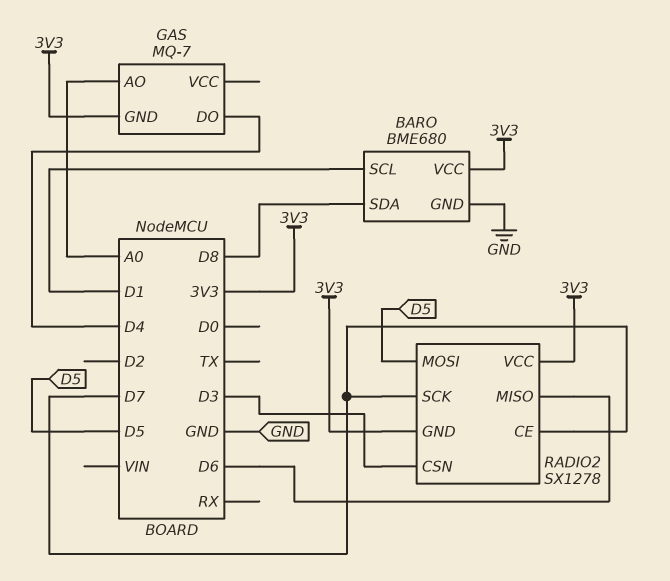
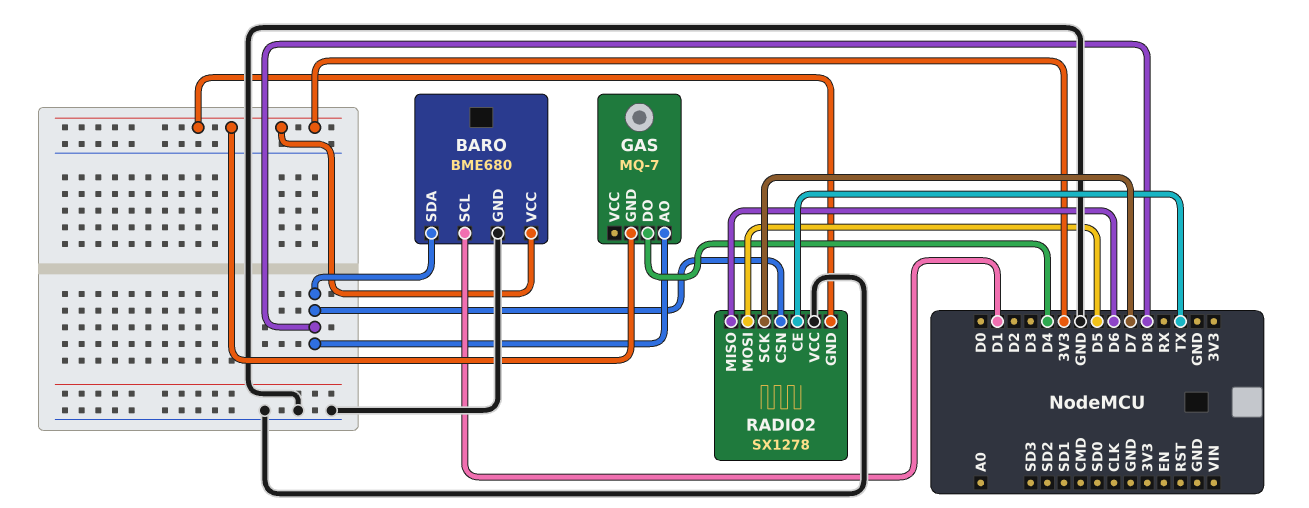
GAS pin AO: A0 -> D8
RADIO2 pin CE: D7 -> TX
RADIO2 pin CSN: D3 -> D8
RADIO2 pin VCC: 3V3 -> GND

